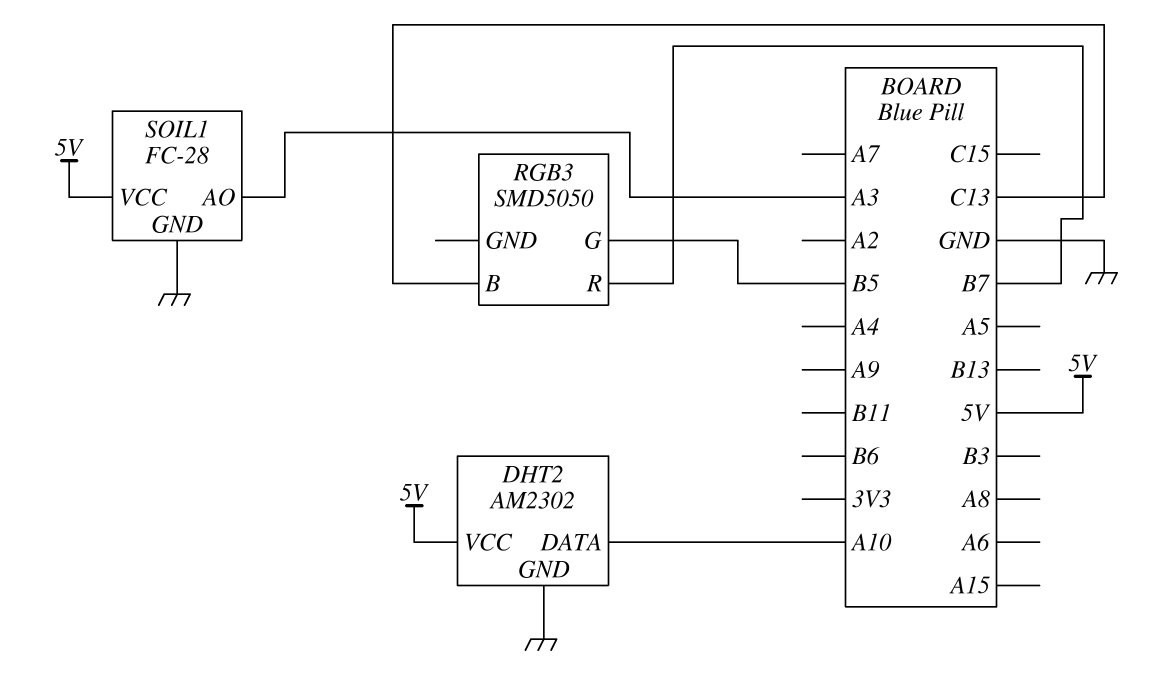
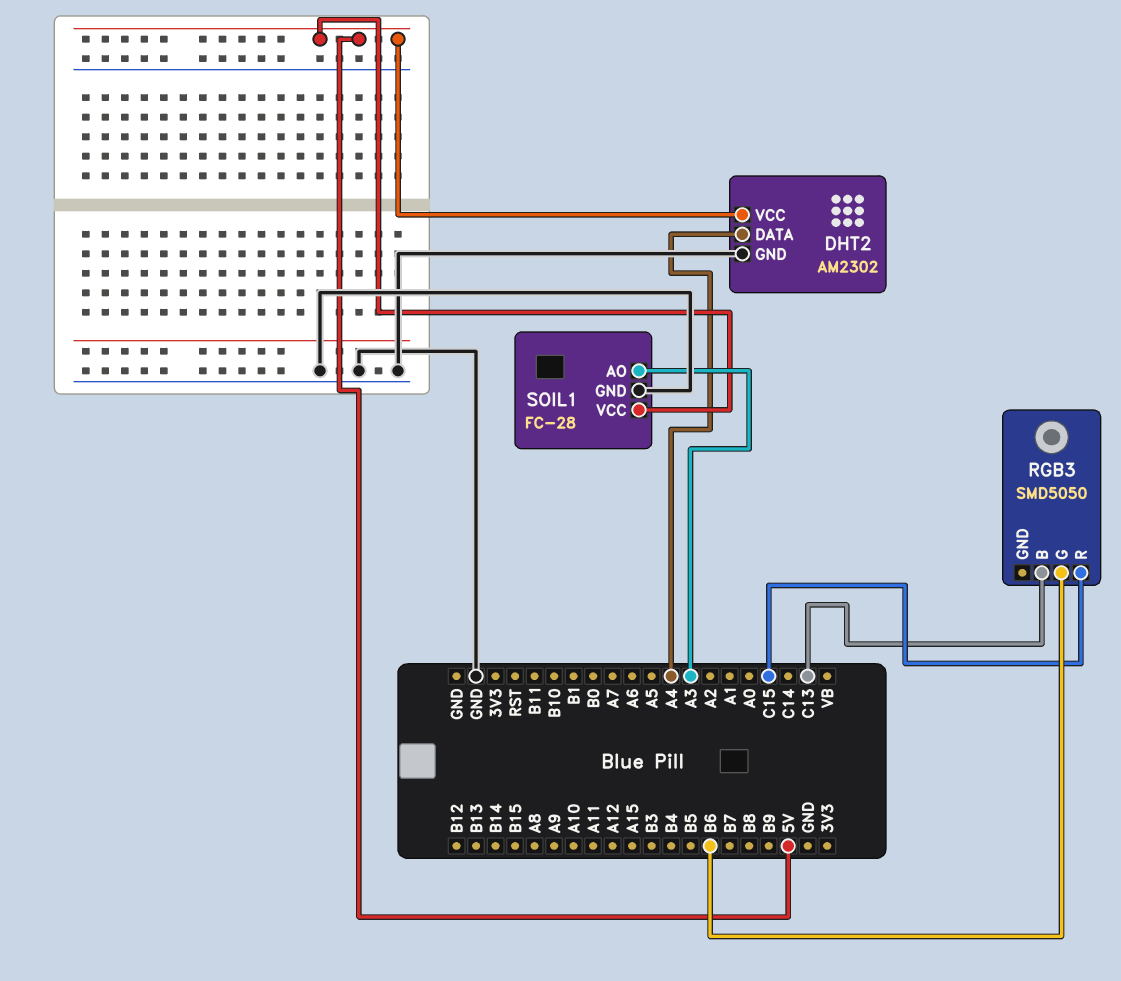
DHT2 pin DATA: A10 -> A4
RGB3 pin G: B5 -> B6
RGB3 pin R: B7 -> C15

